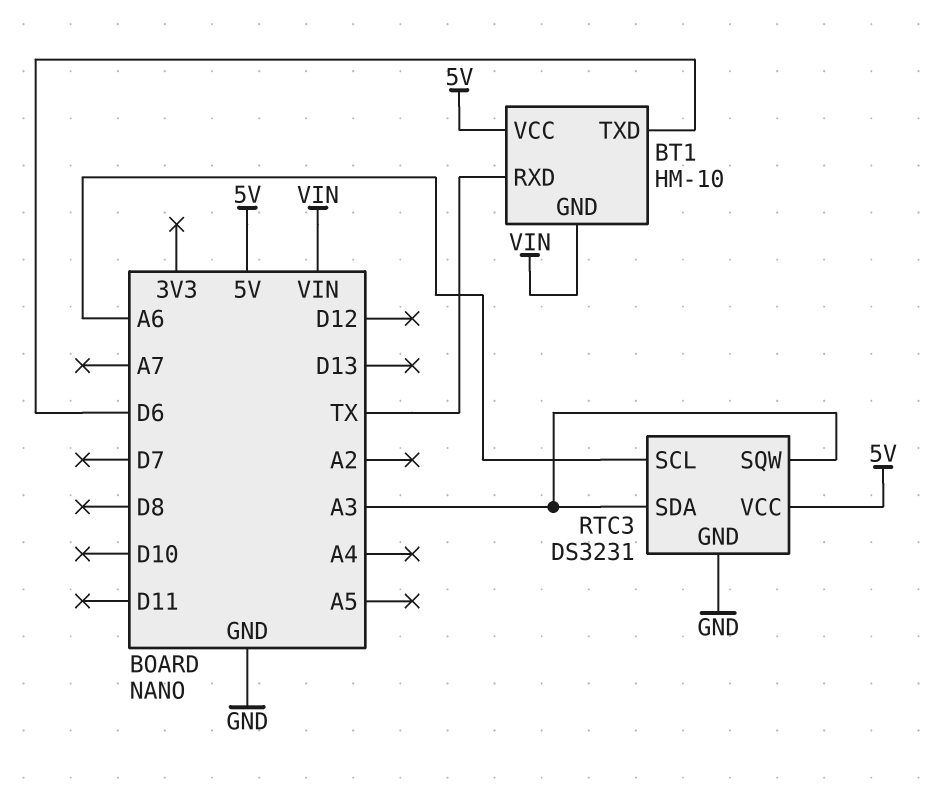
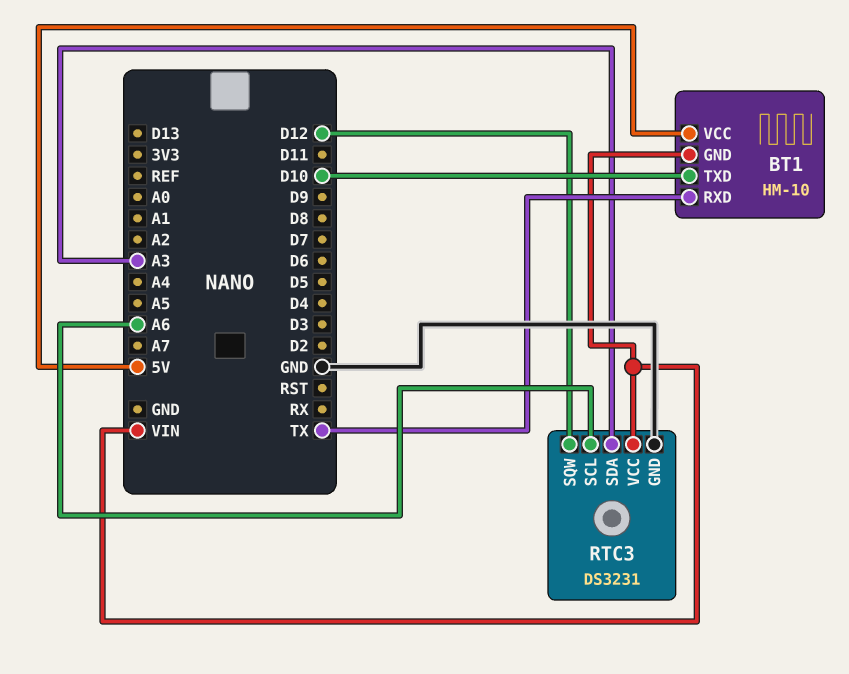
BT1 pin TXD: D6 -> D10
RTC3 pin SQW: A3 -> D12
RTC3 pin VCC: 5V -> VIN

